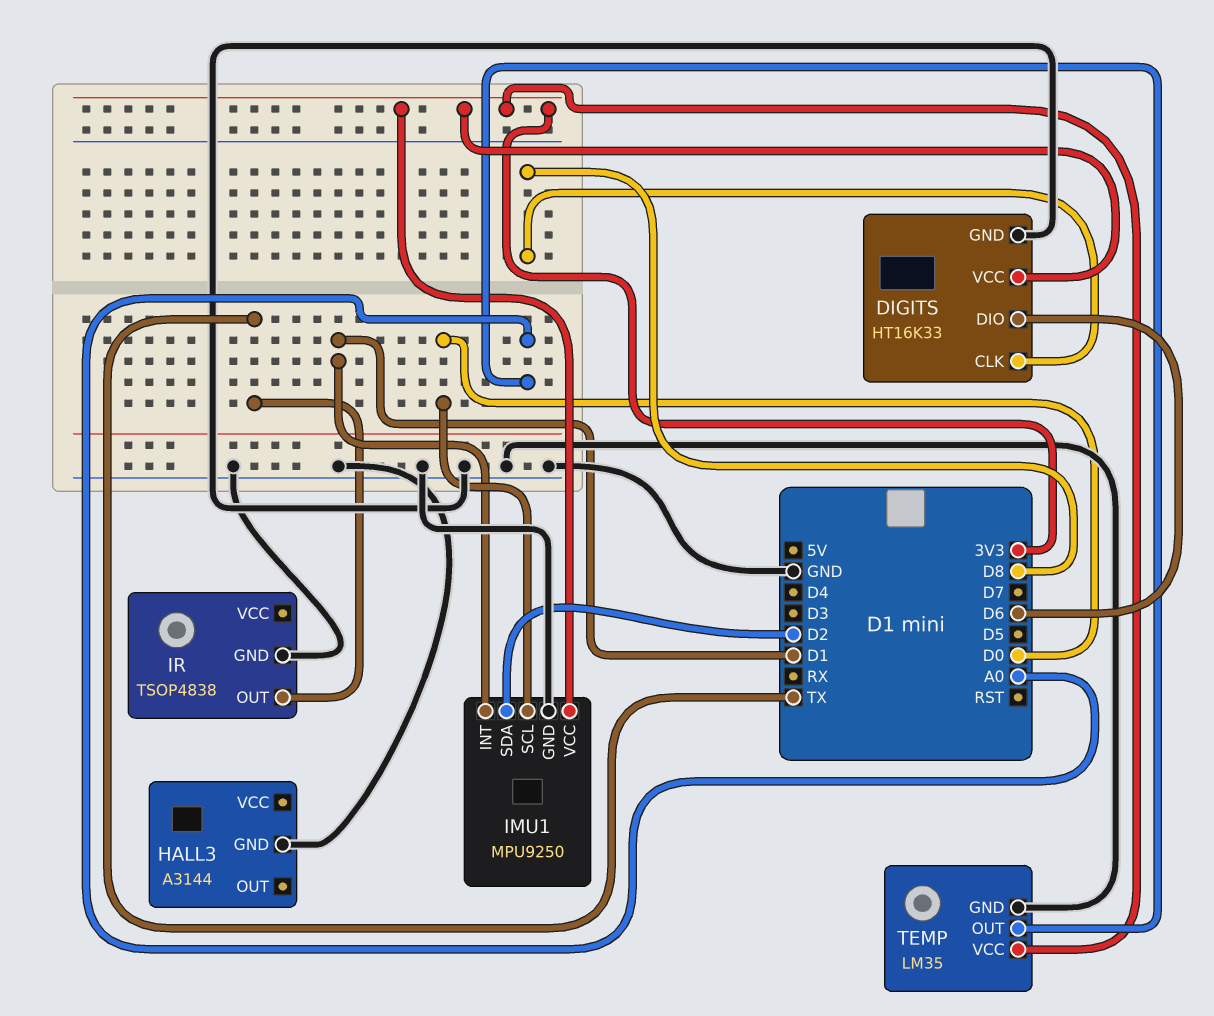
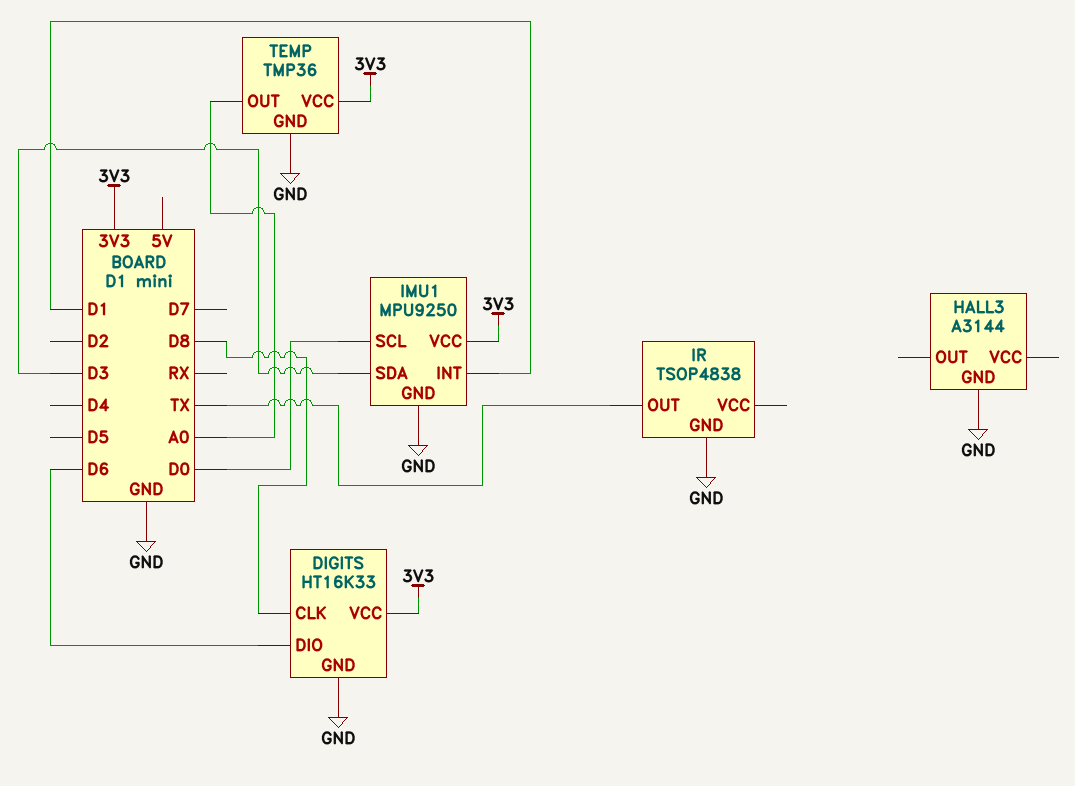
IMU1 pin SDA: D2 -> D3
TEMP: LM35 -> TMP36

